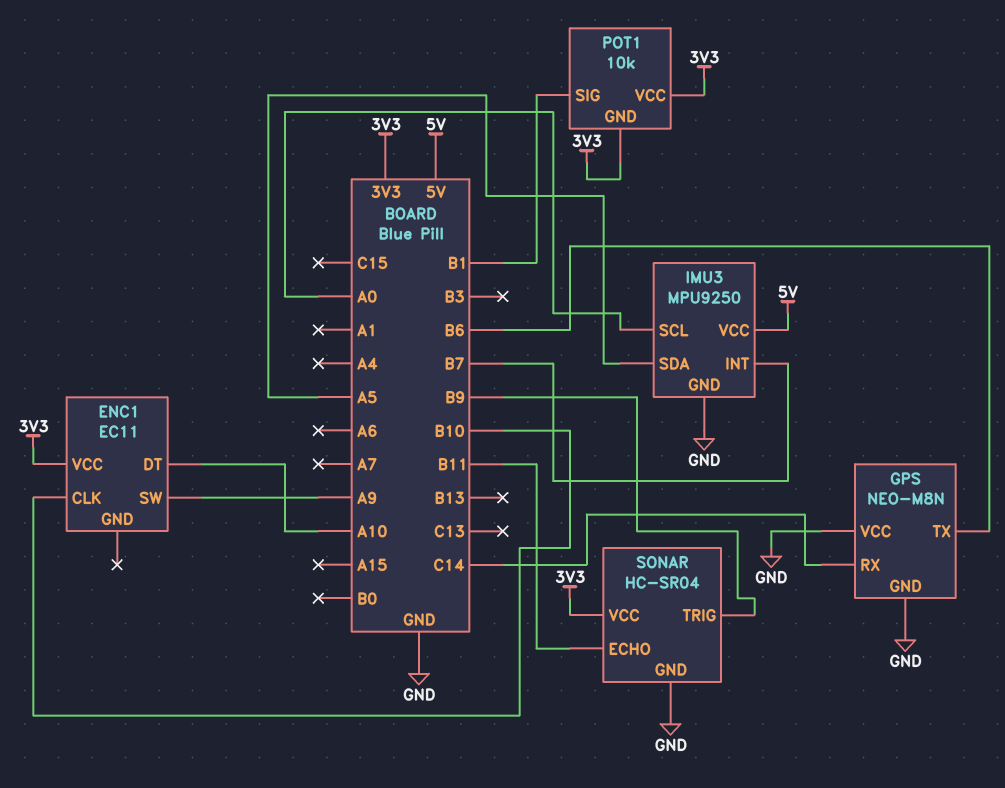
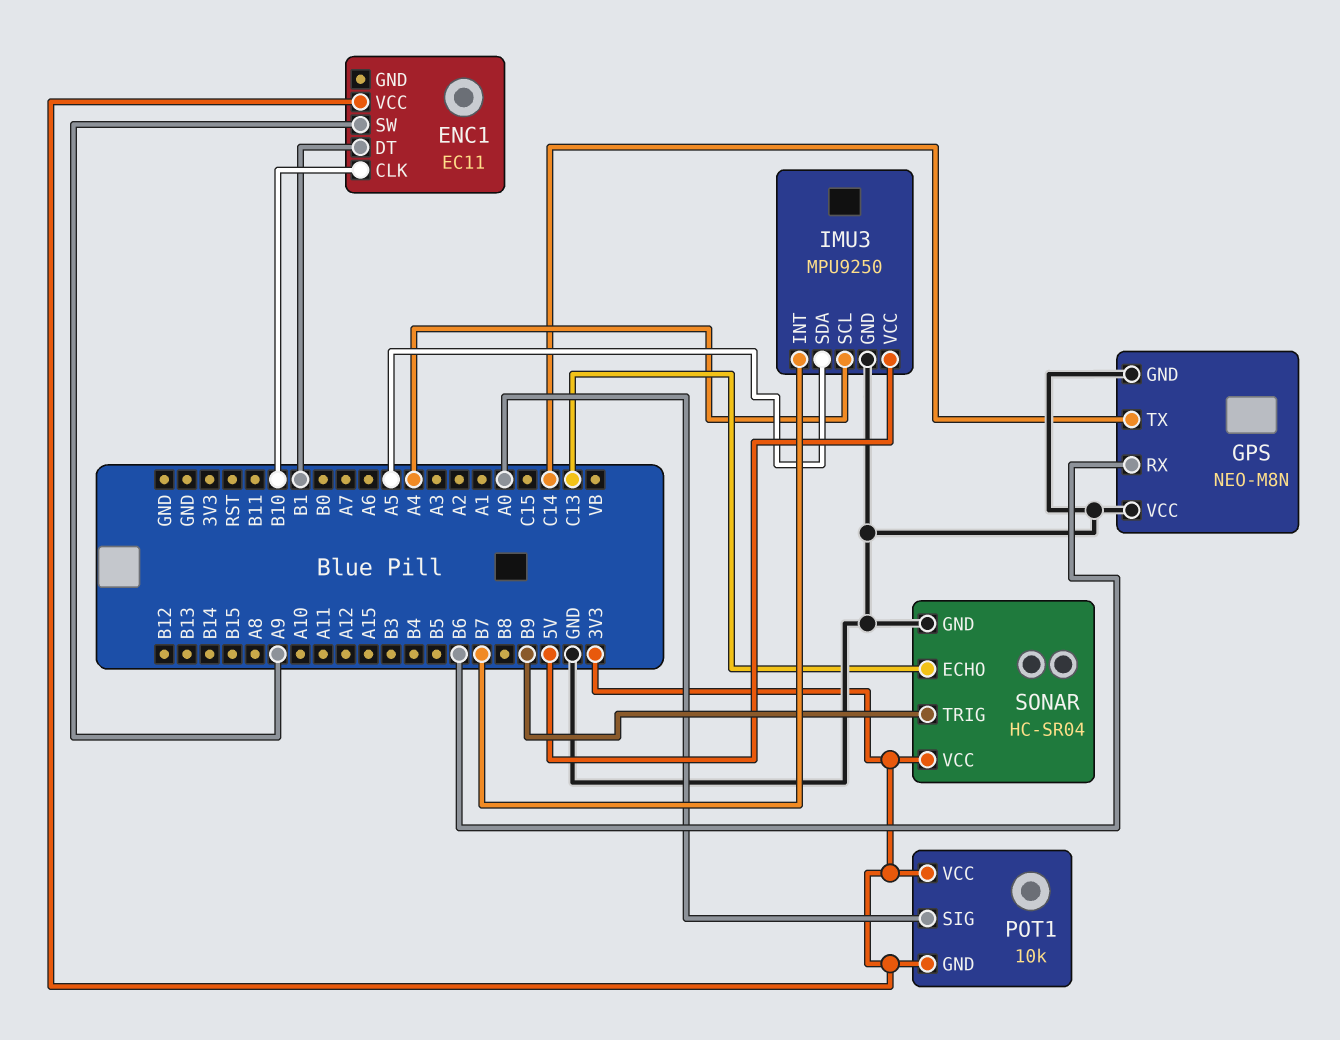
ENC1 pin DT: A10 -> B1
GPS pin RX: C14 -> B6
GPS pin TX: B6 -> C14
IMU3 pin SCL: A0 -> A4
POT1 pin SIG: B1 -> A0
SONAR pin ECHO: B11 -> C13

